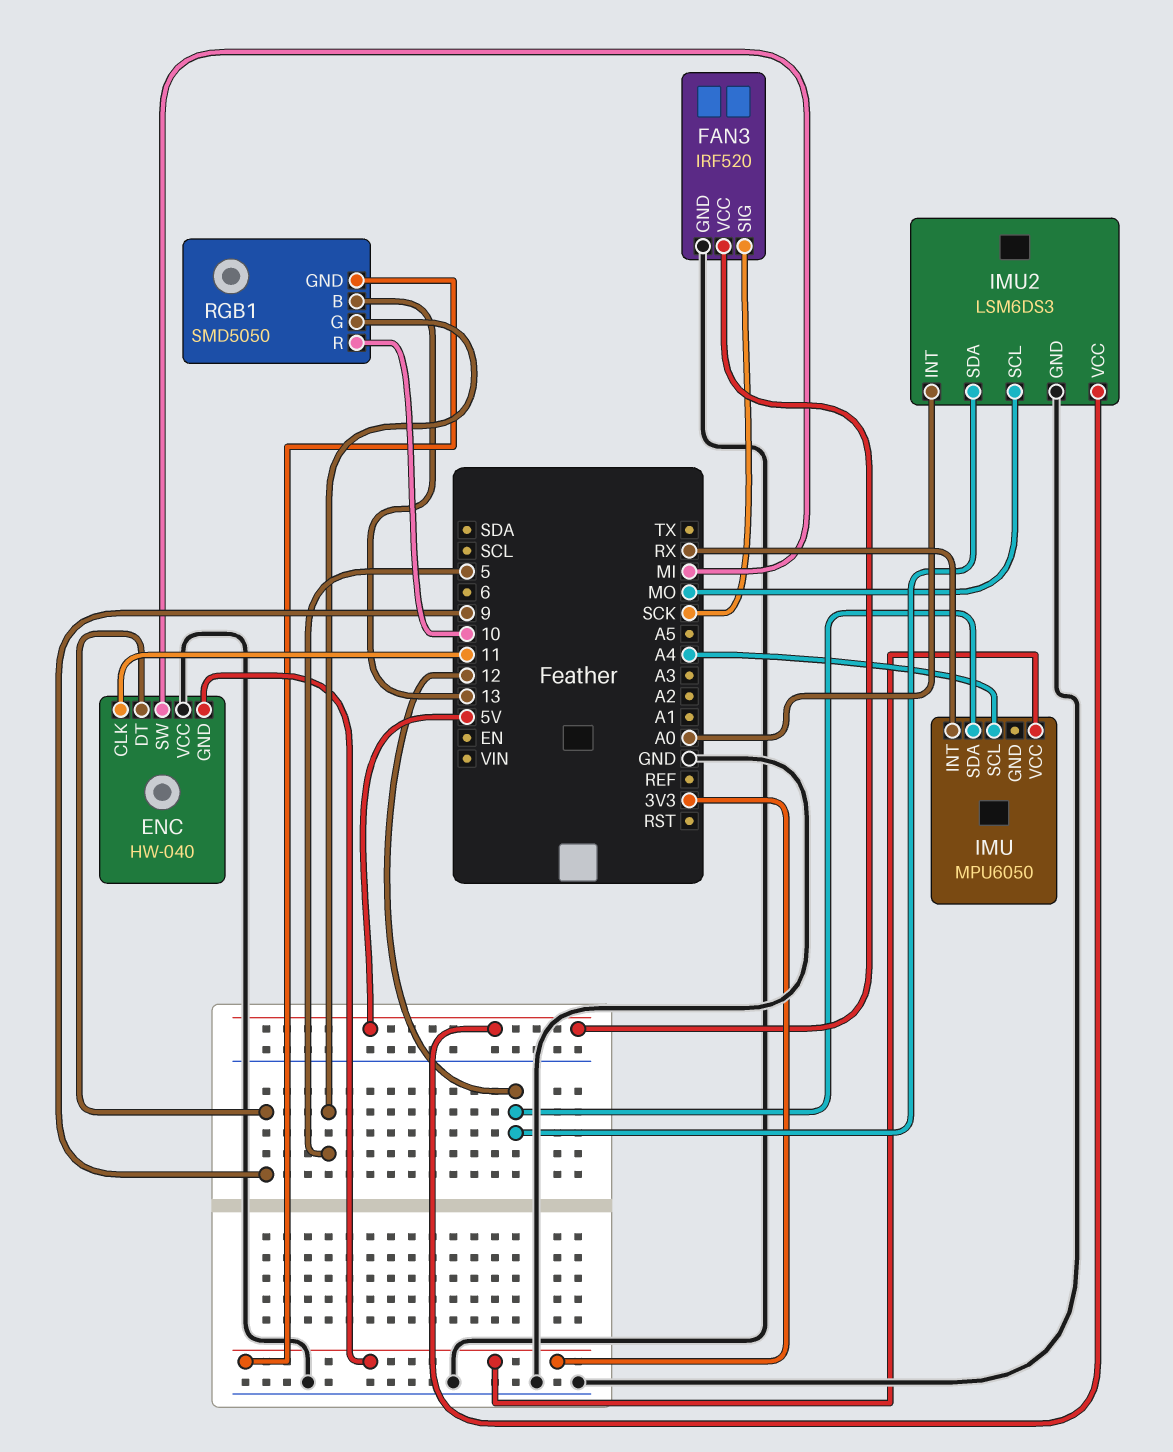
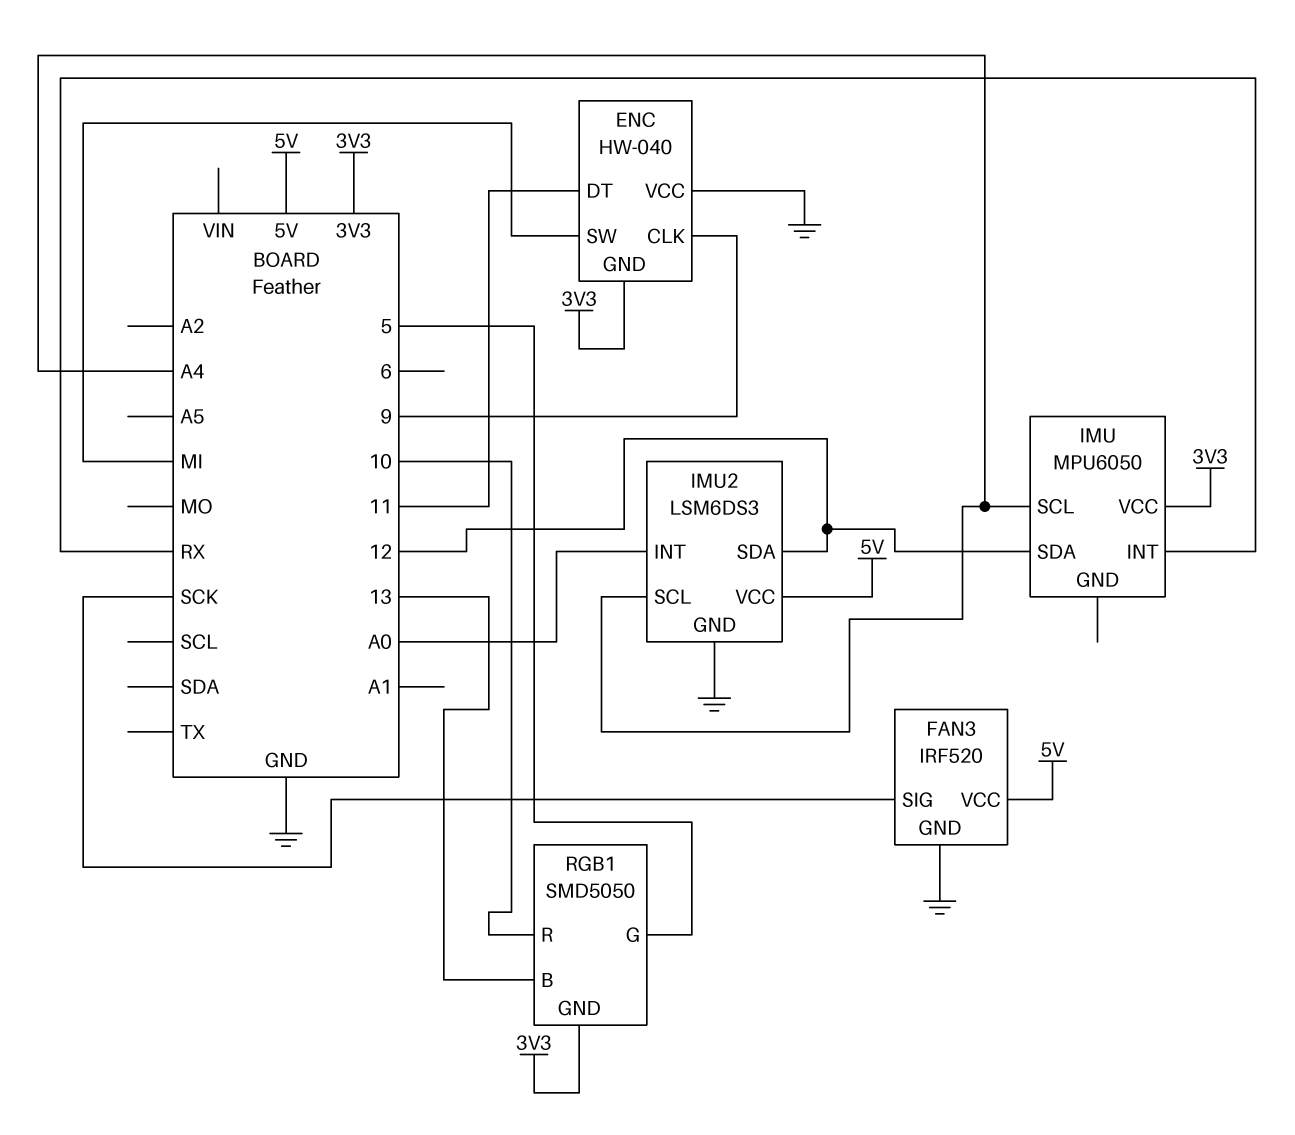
ENC pin CLK: 11 -> 9
ENC pin DT: 9 -> 11
IMU2 pin SCL: MO -> A4

